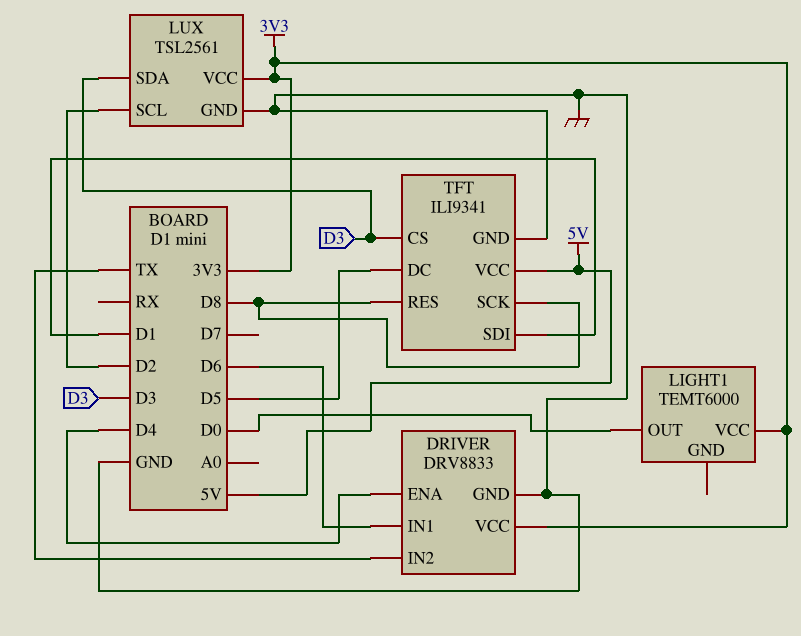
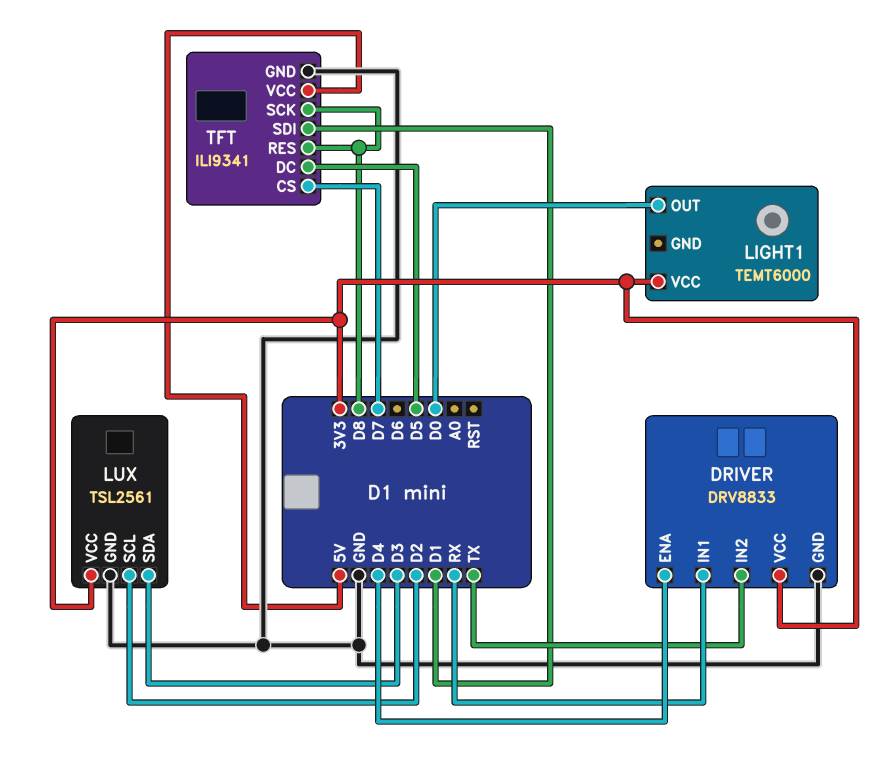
DRIVER pin IN1: D6 -> RX
TFT pin CS: D3 -> D7

